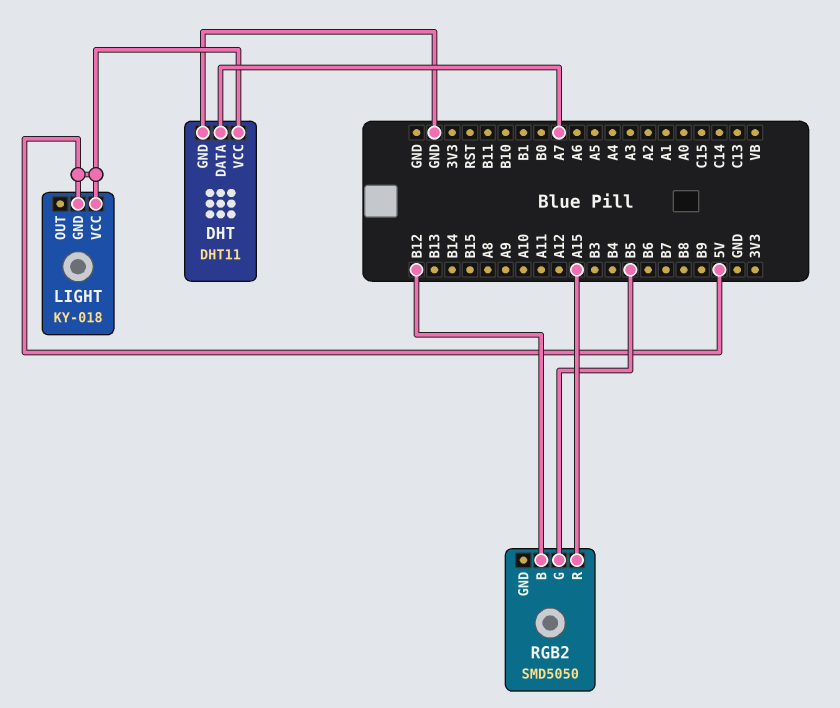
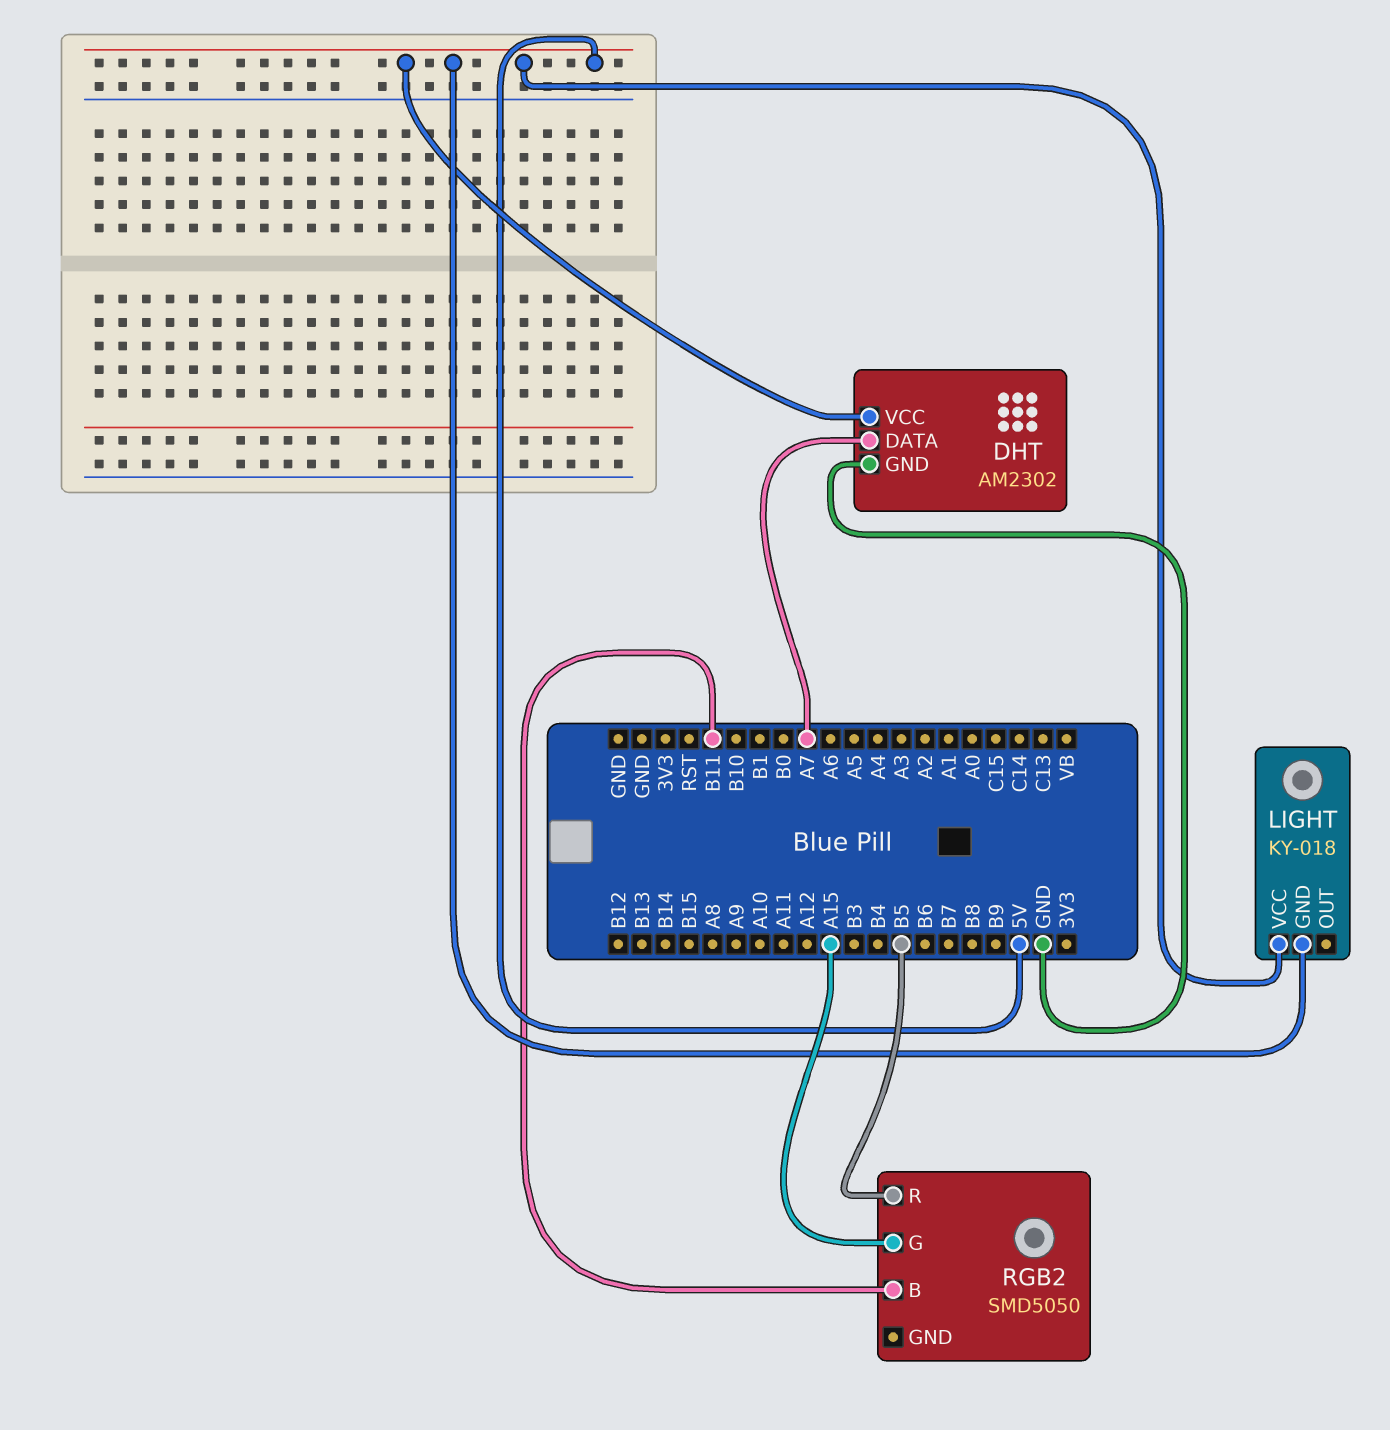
DHT: DHT11 -> AM2302
RGB2 pin B: B12 -> B11
RGB2 pin G: B5 -> A15
RGB2 pin R: A15 -> B5

